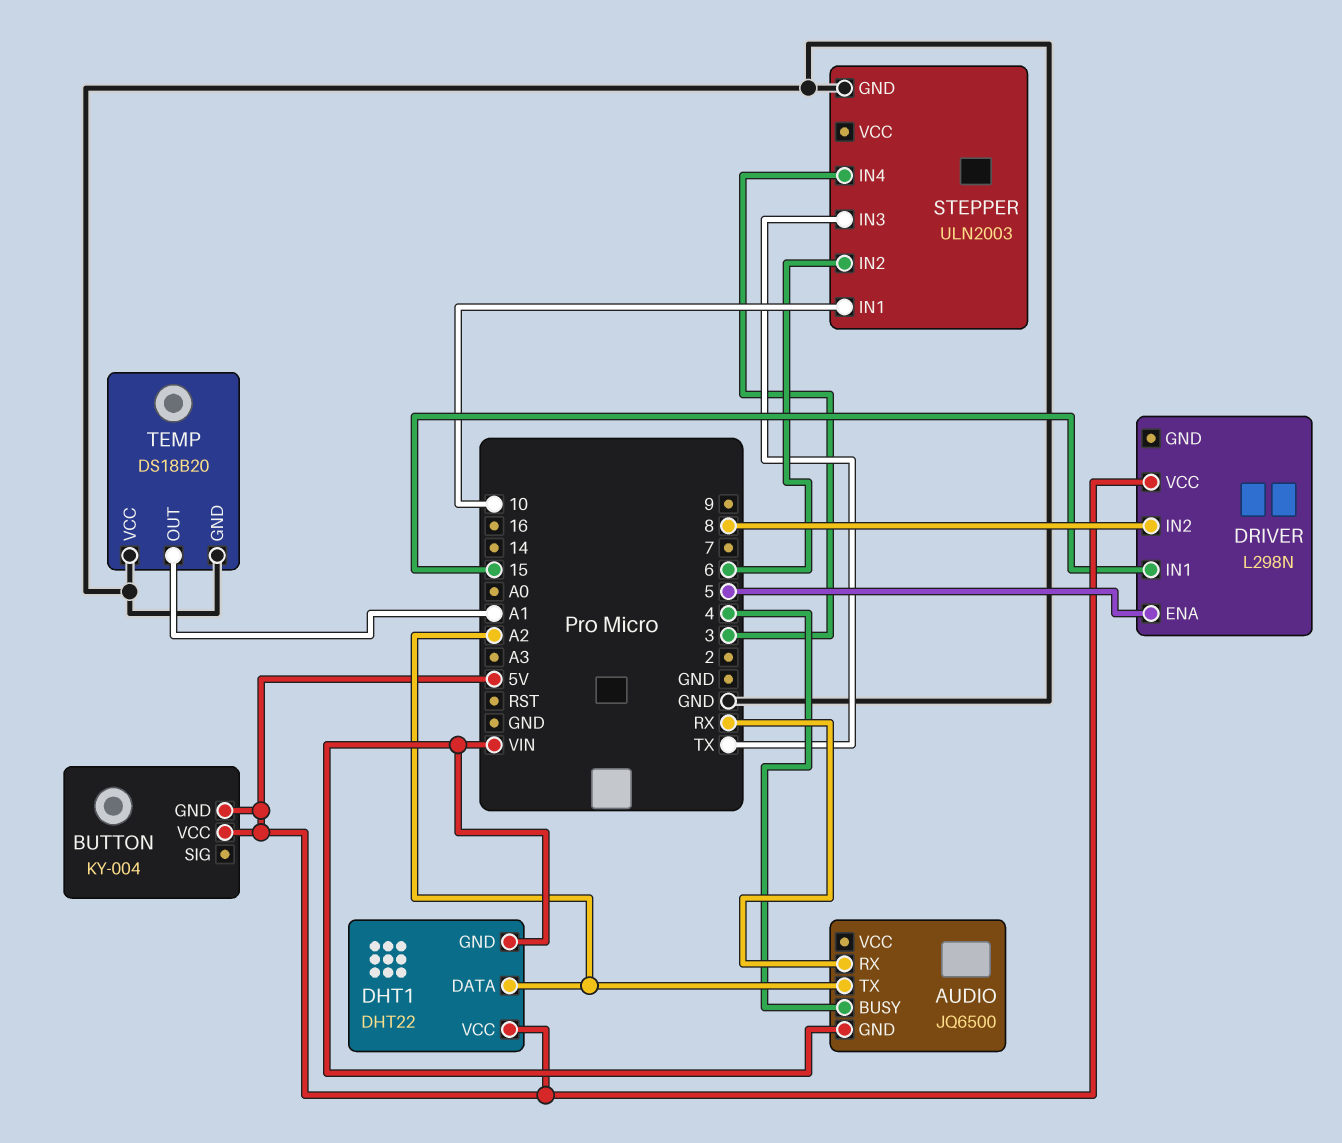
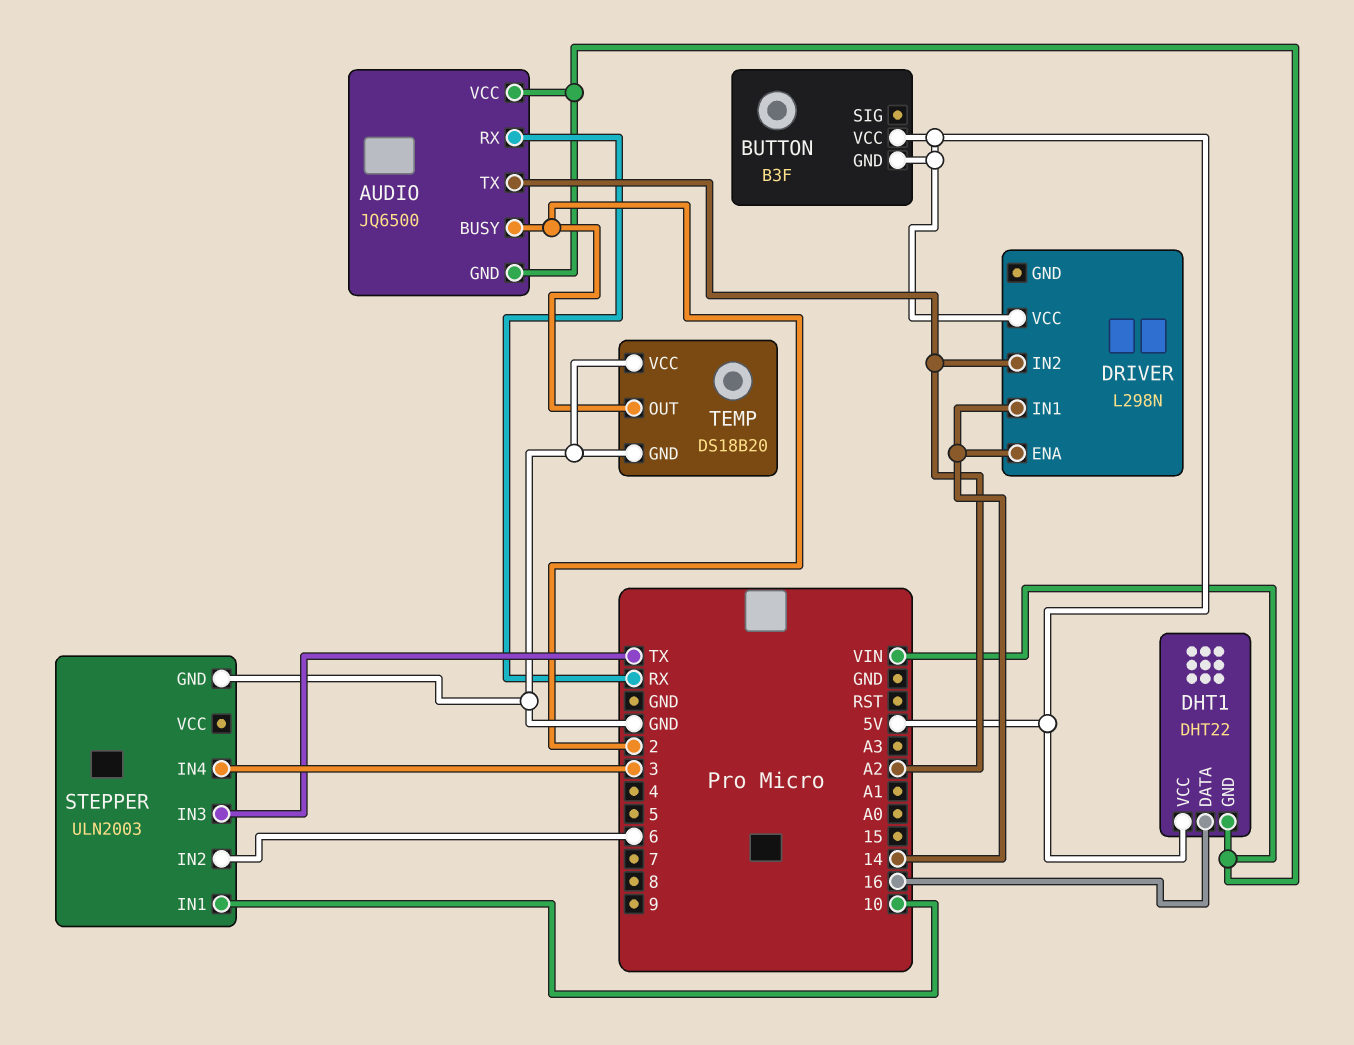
AUDIO pin BUSY: 4 -> 2
AUDIO pin VCC: none -> VIN
BUTTON: KY-004 -> B3F
DHT1 pin DATA: A2 -> 16
DRIVER pin ENA: 5 -> 14
DRIVER pin IN1: 15 -> 14
DRIVER pin IN2: 8 -> A2
TEMP pin OUT: A1 -> 2

